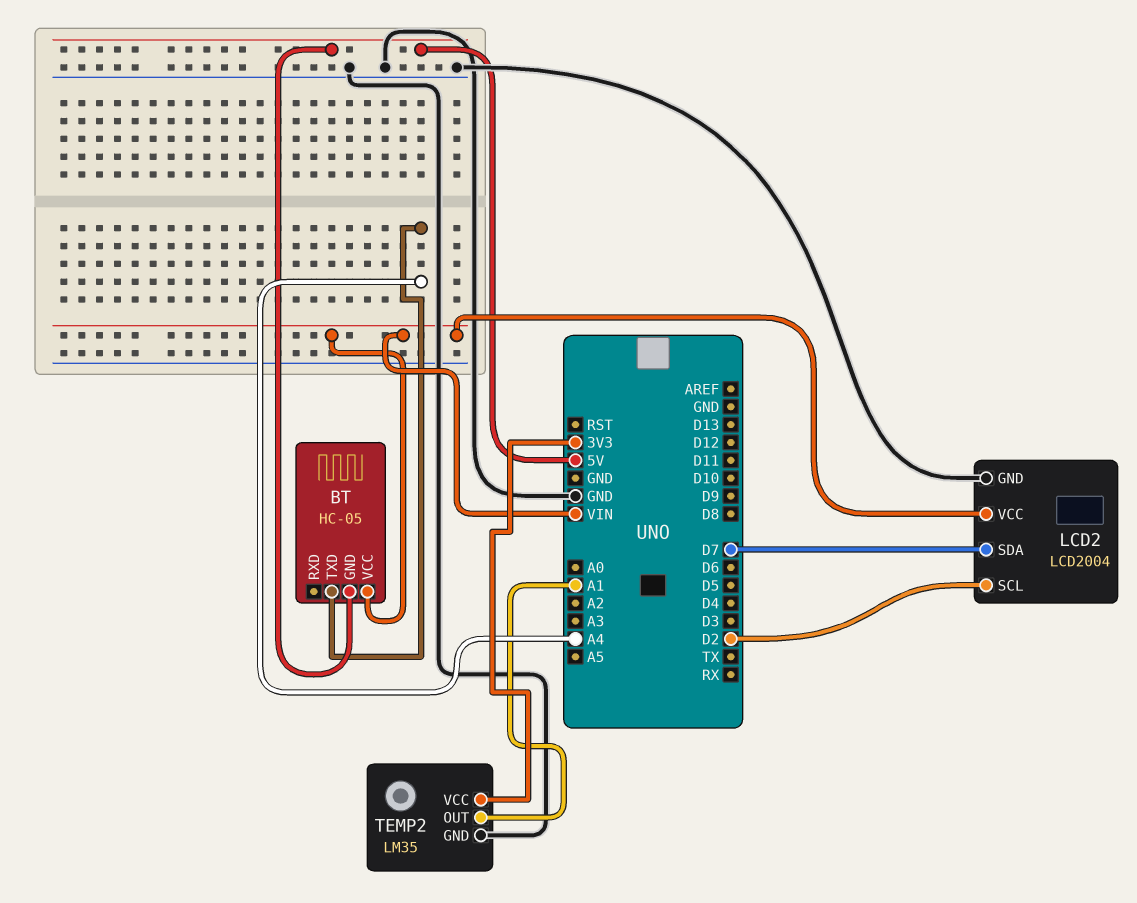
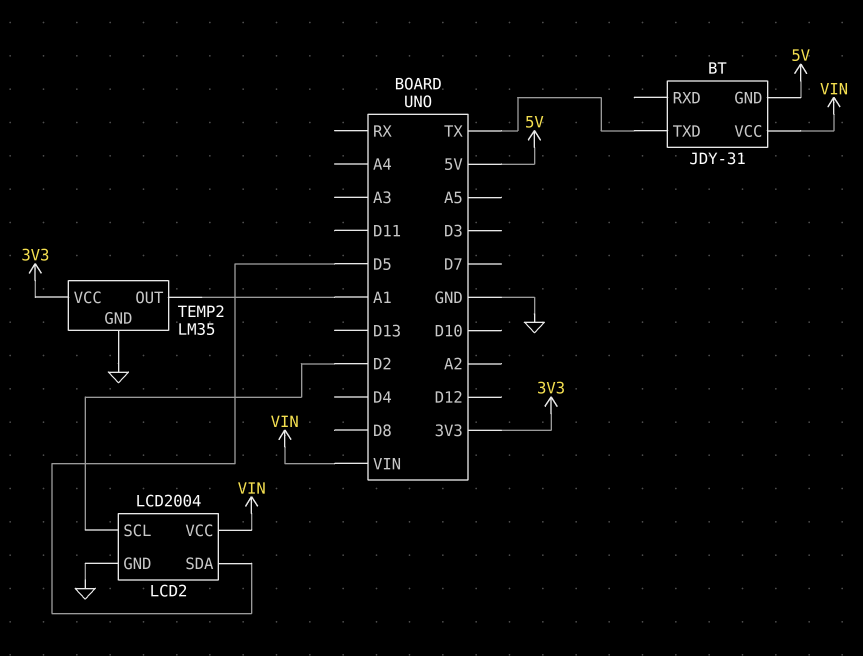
BT: HC-05 -> JDY-31
BT pin TXD: A4 -> TX
LCD2 pin SDA: D7 -> D5

